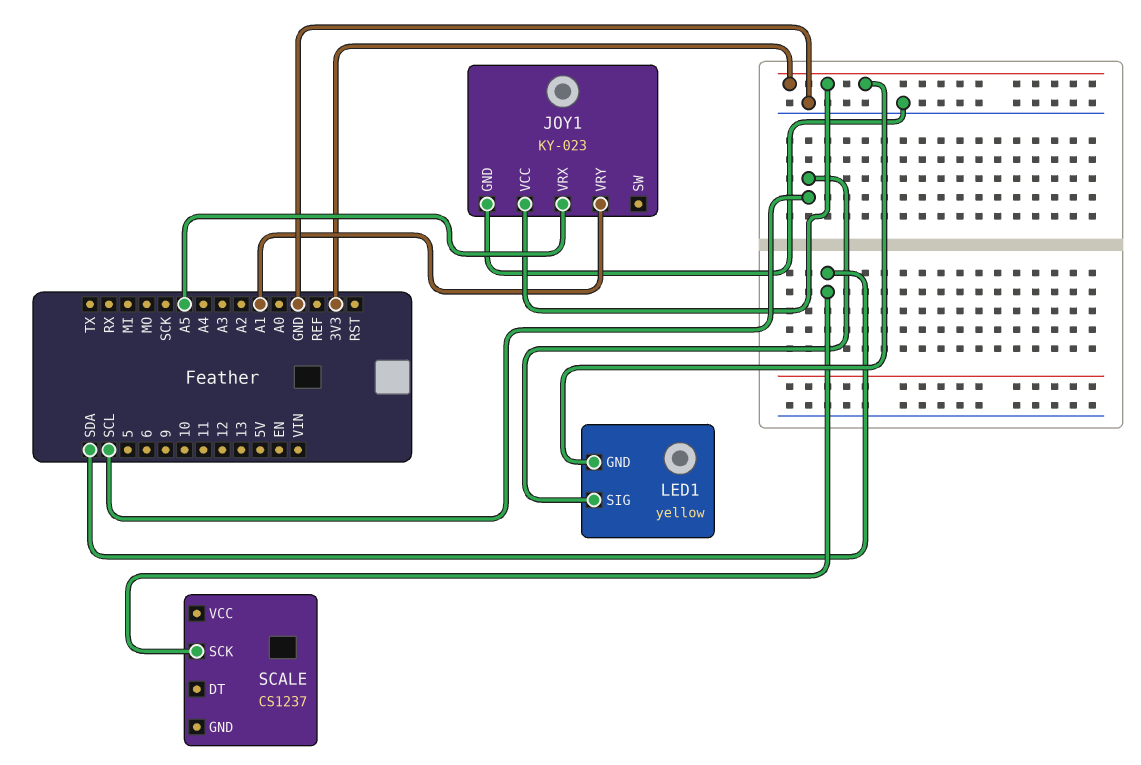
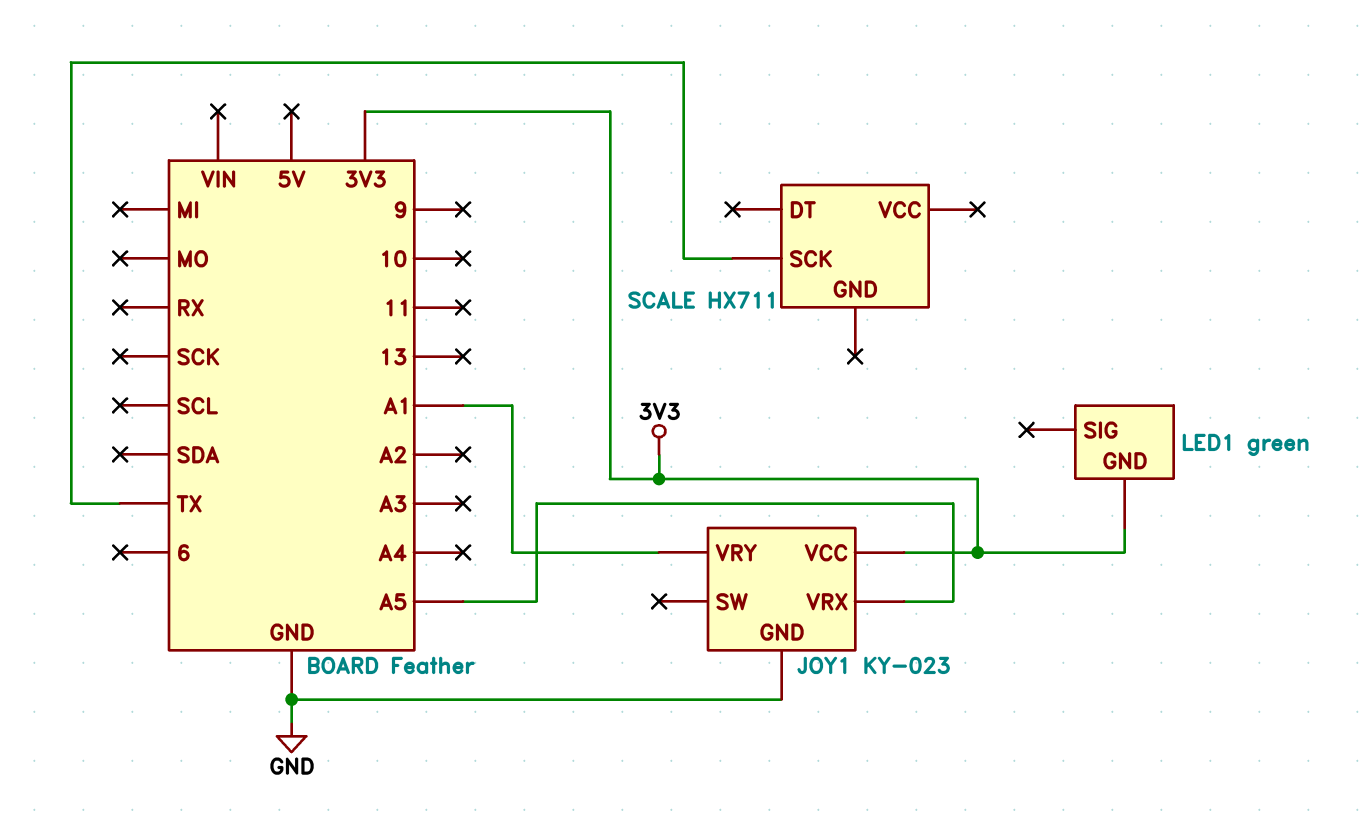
LED1: yellow -> green
LED1 pin SIG: SCL -> none
SCALE: CS1237 -> HX711
SCALE pin SCK: SDA -> TX

